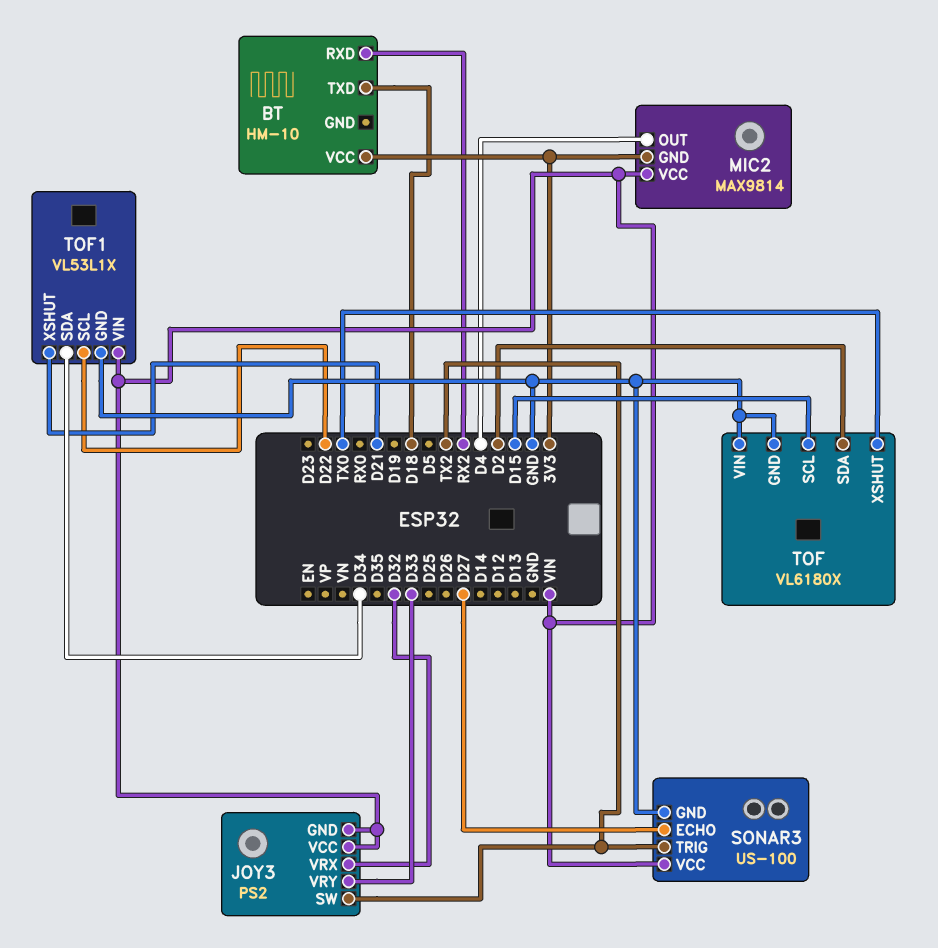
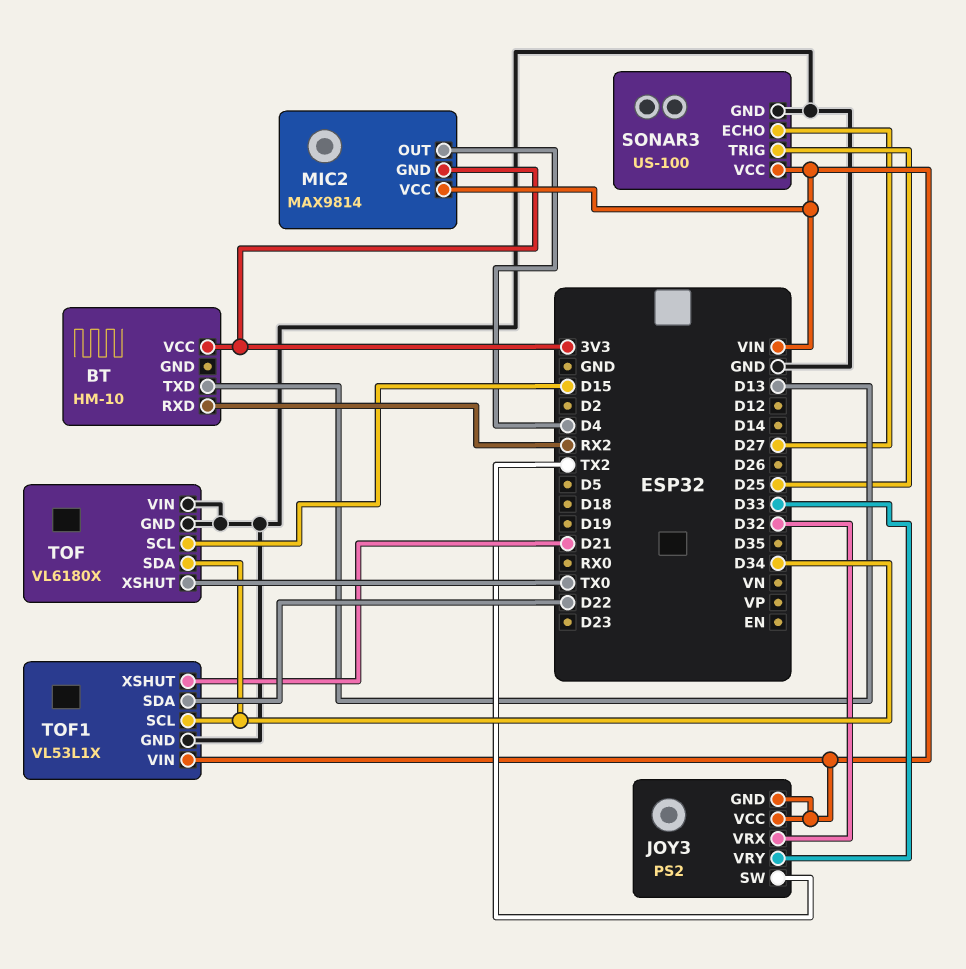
BT pin TXD: D18 -> D13
SONAR3 pin TRIG: TX2 -> D25
TOF pin SDA: D2 -> D34
TOF1 pin SCL: D22 -> D34
TOF1 pin SDA: D34 -> D22

